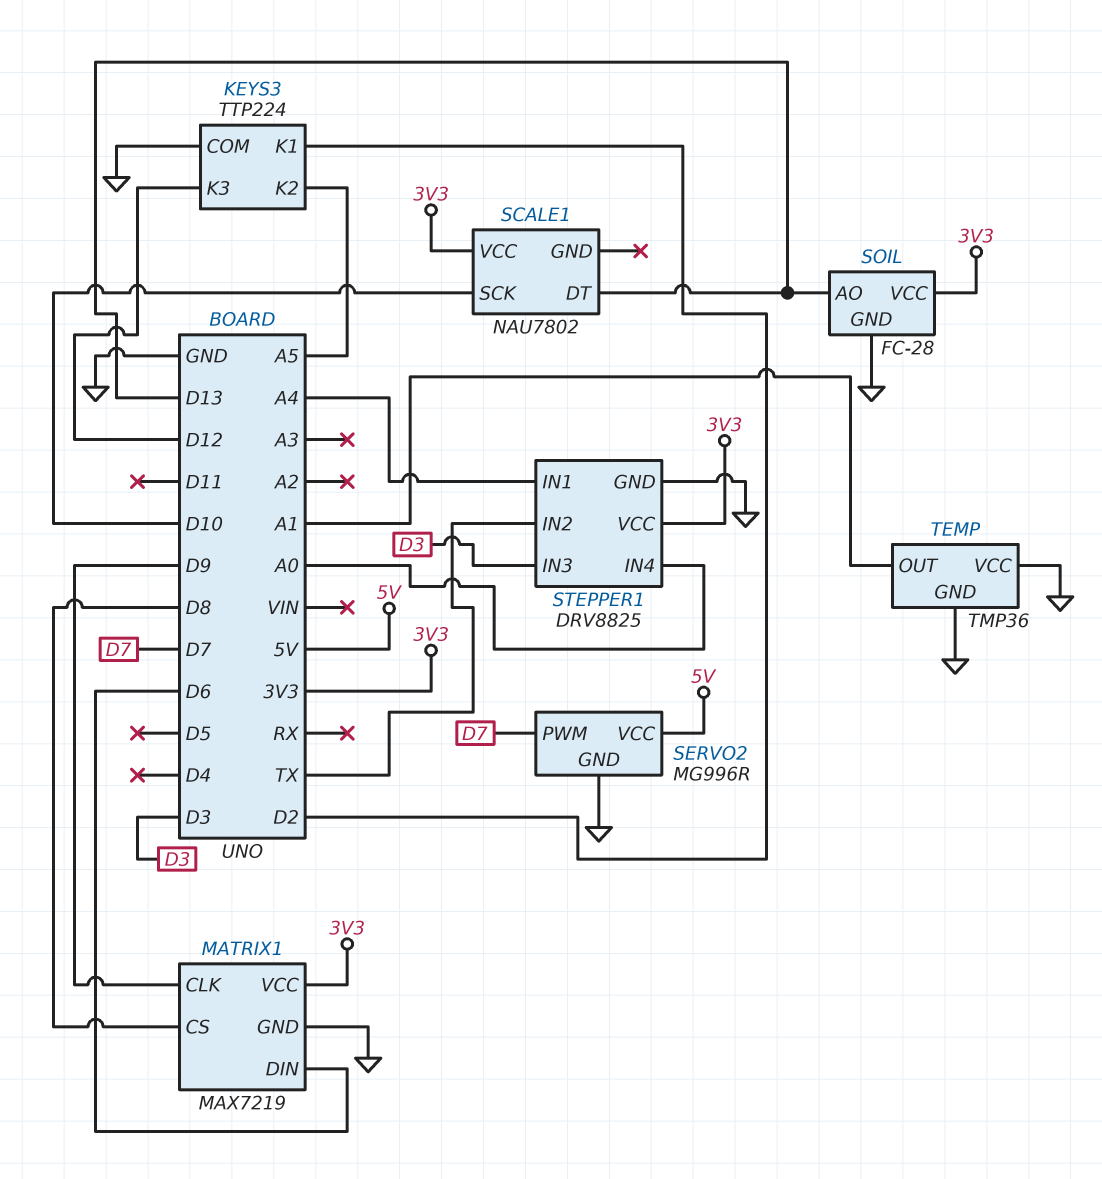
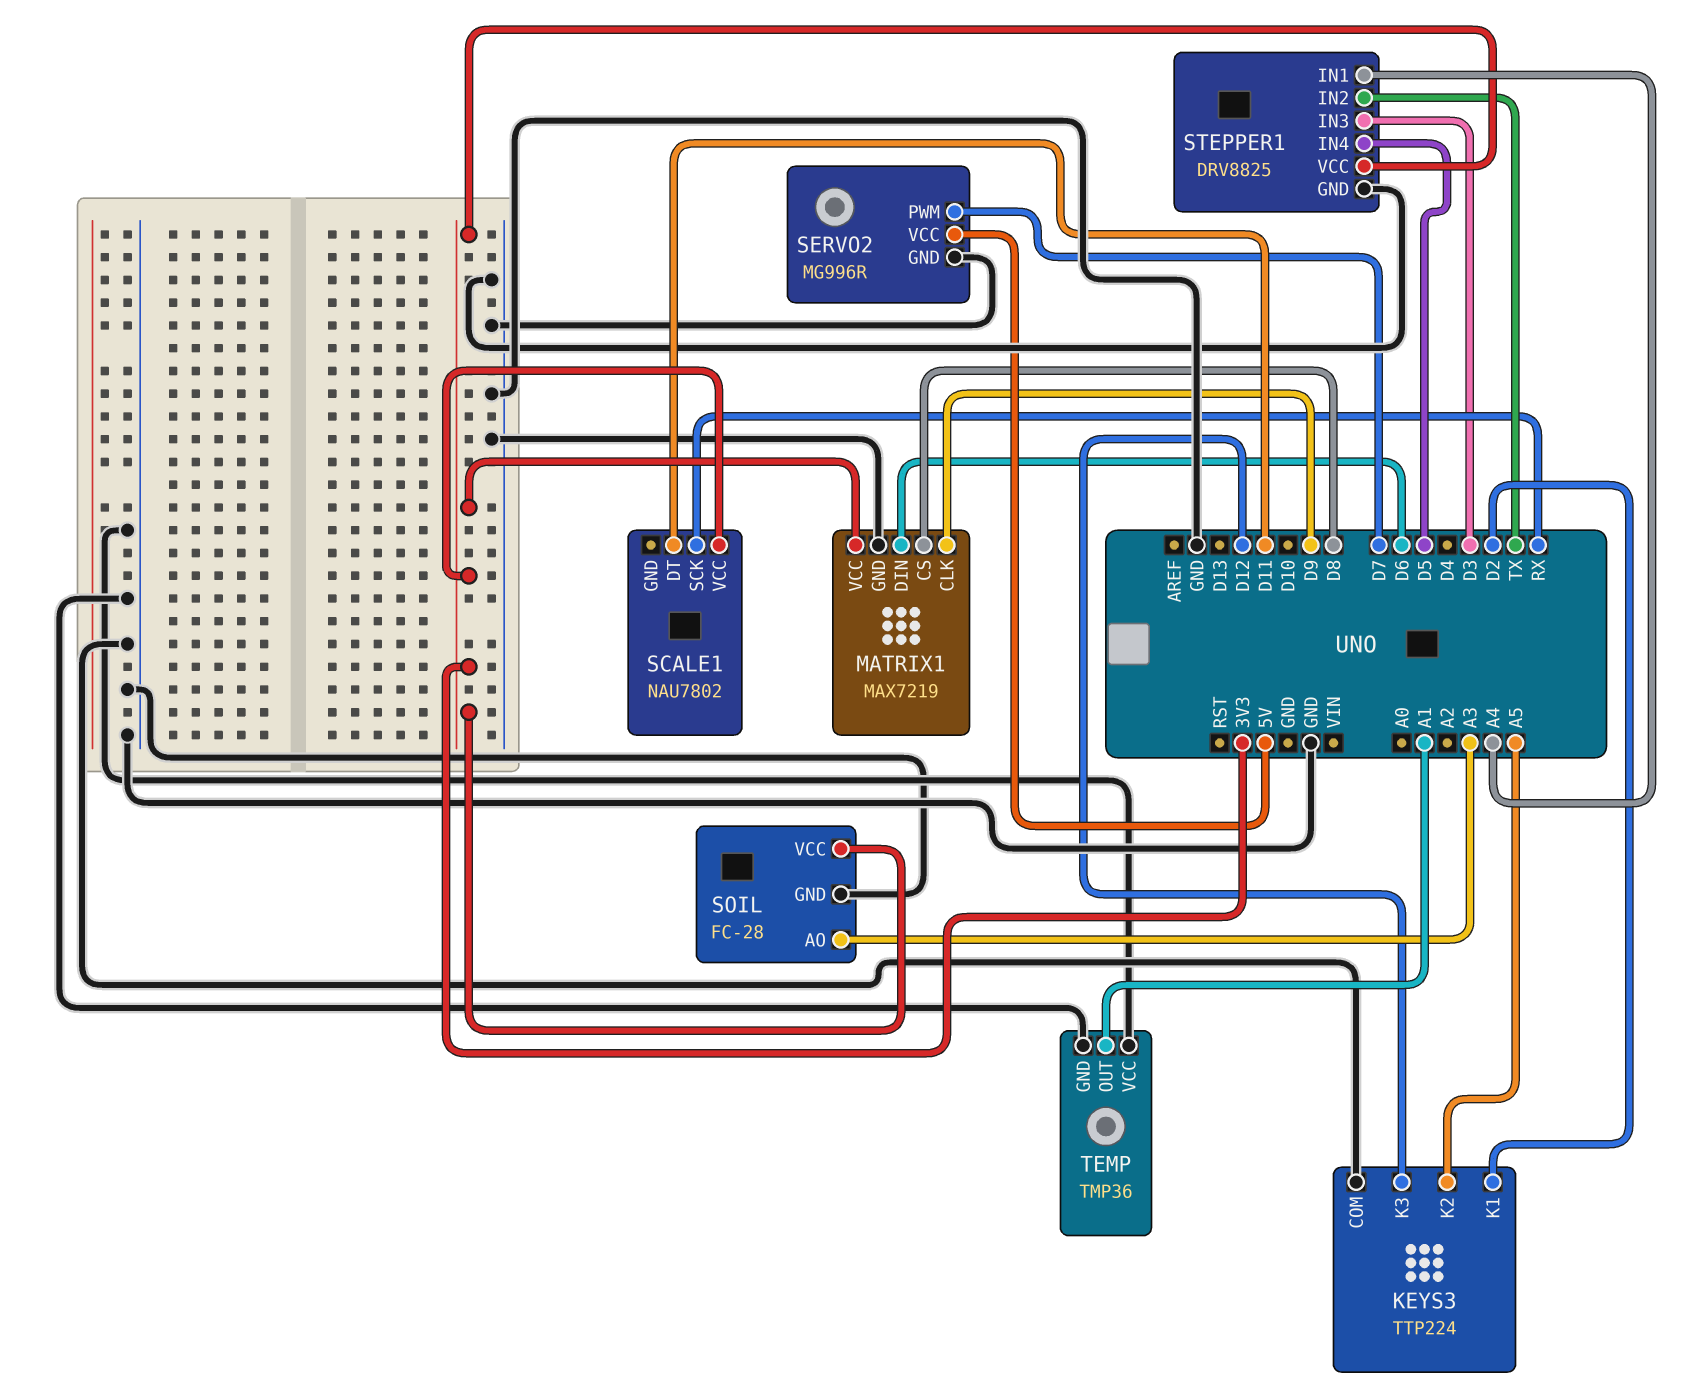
SCALE1 pin DT: D13 -> D11
SCALE1 pin SCK: D10 -> RX
SOIL pin AO: D13 -> A3
STEPPER1 pin IN4: A0 -> D5

